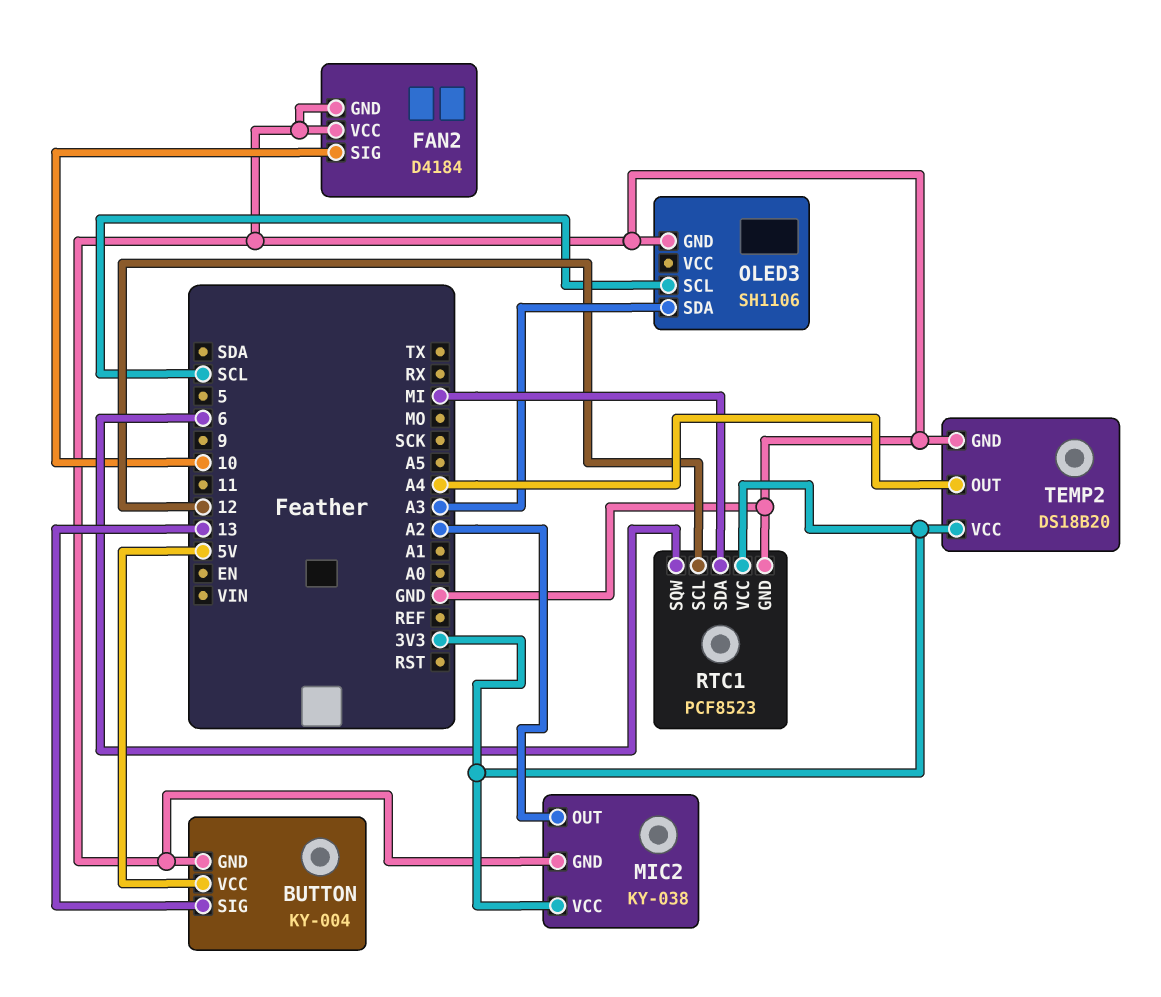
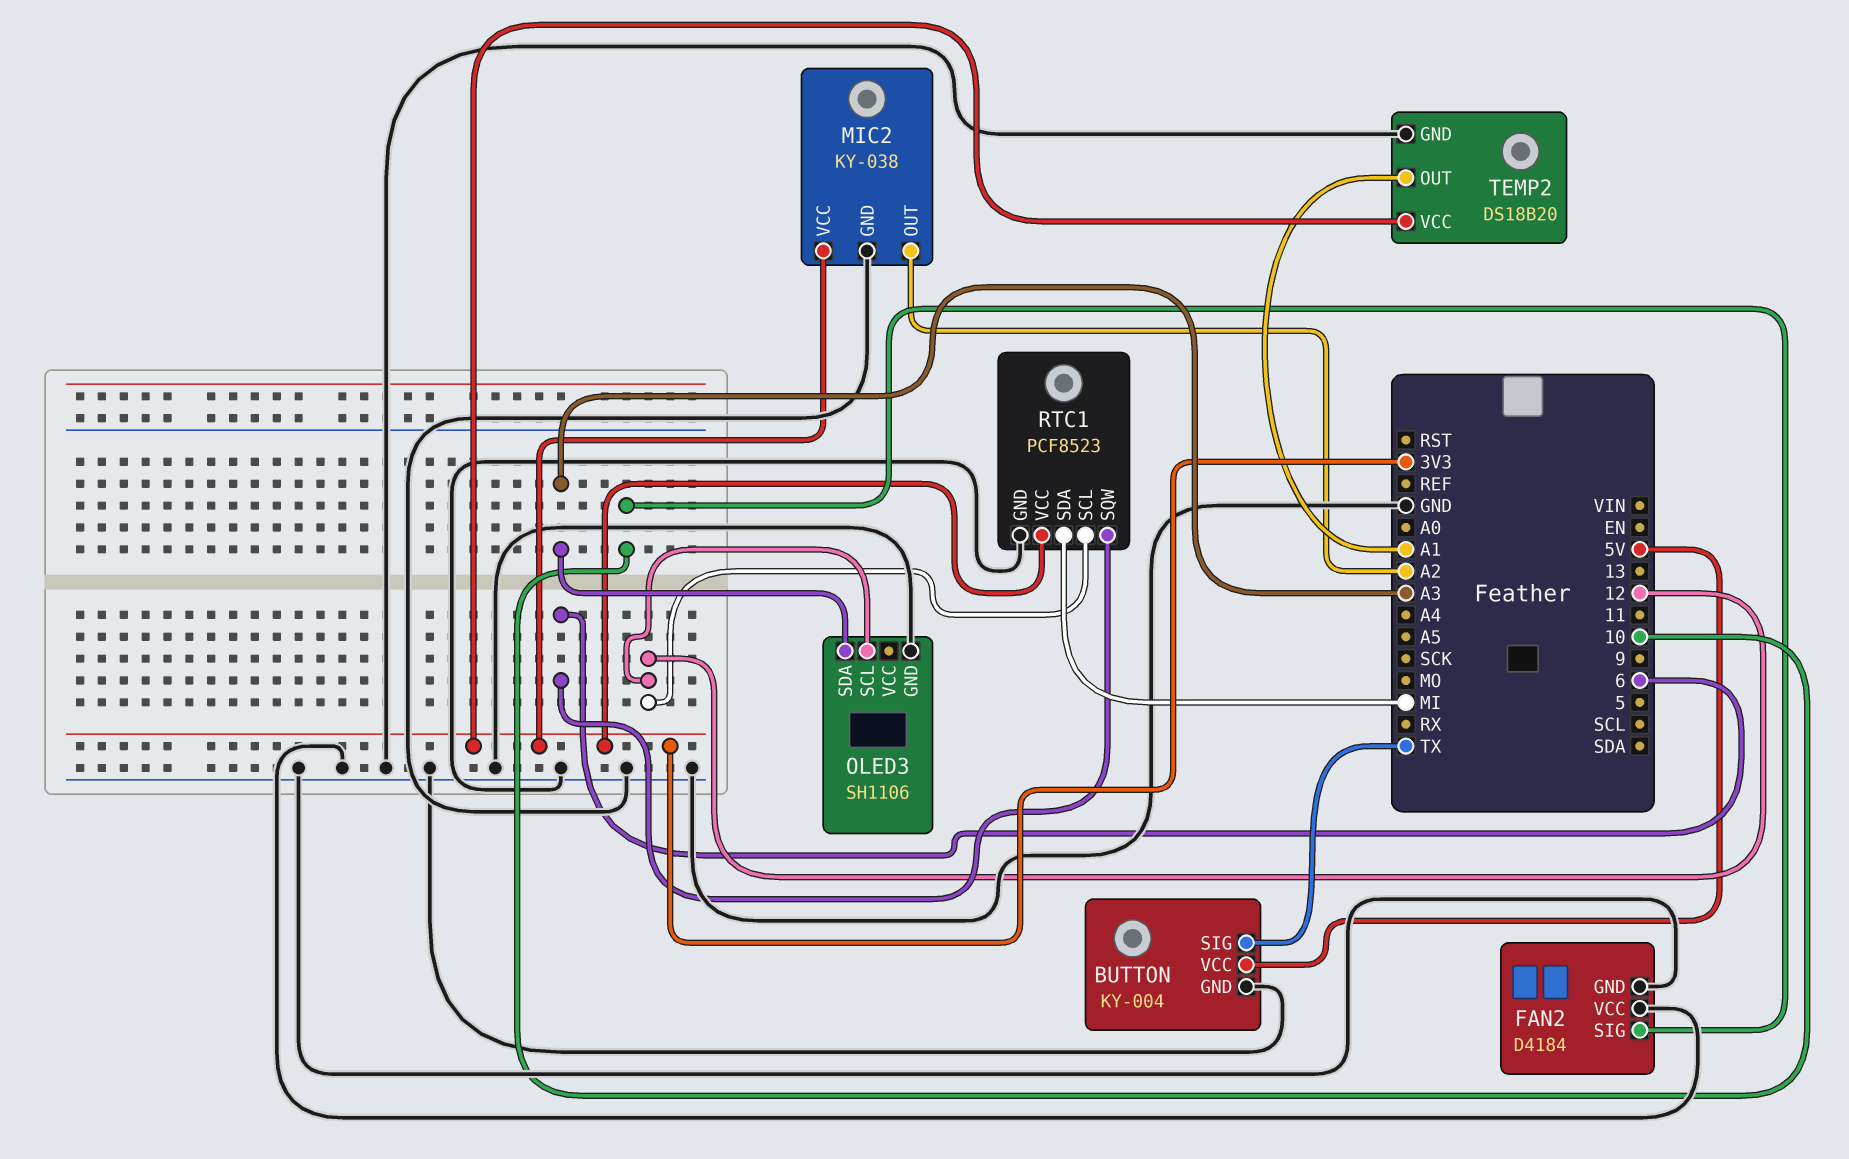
BUTTON pin SIG: 13 -> TX
OLED3 pin SCL: SCL -> 12
TEMP2 pin OUT: A4 -> A1

